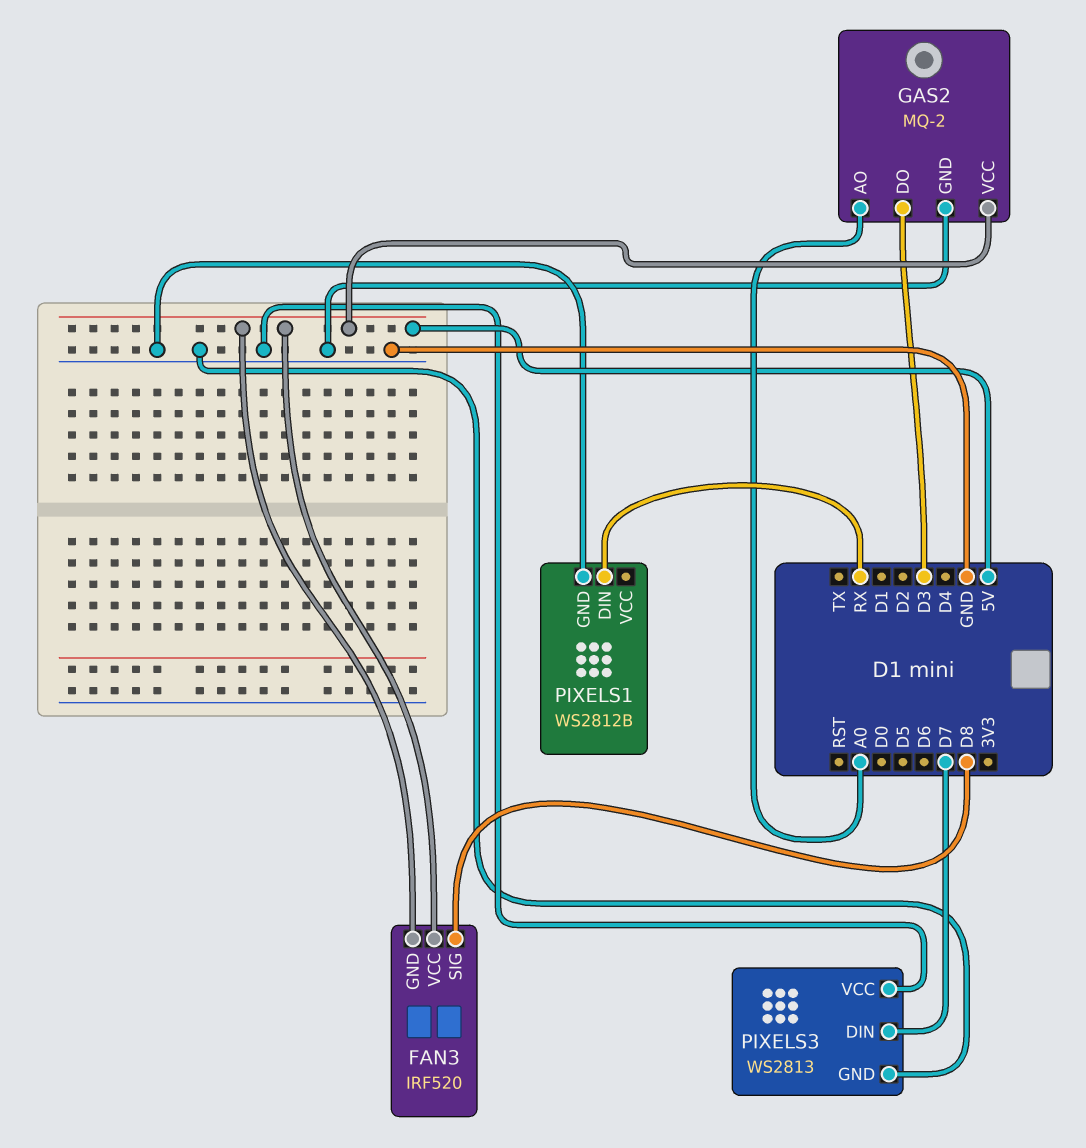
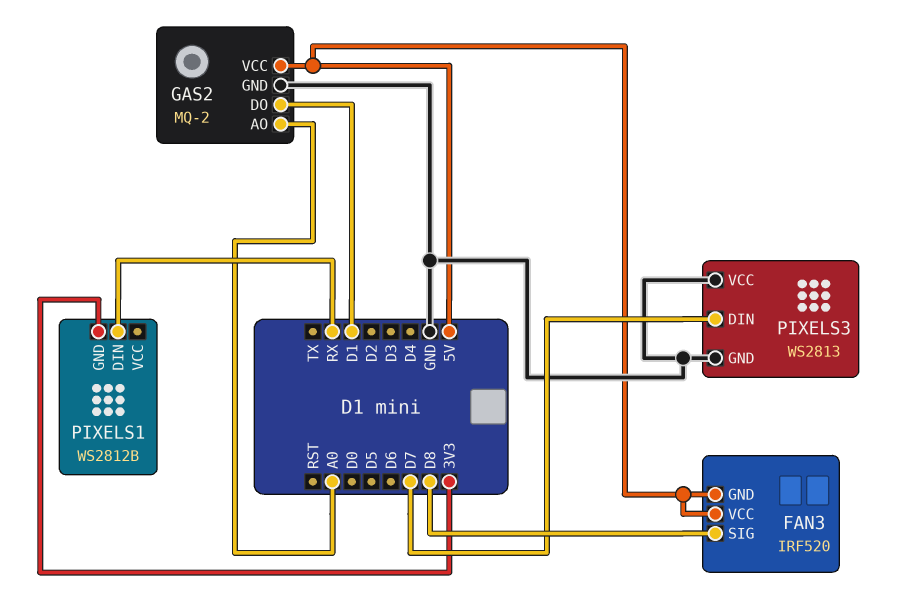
GAS2 pin DO: D3 -> D1
PIXELS1 pin GND: GND -> 3V3

